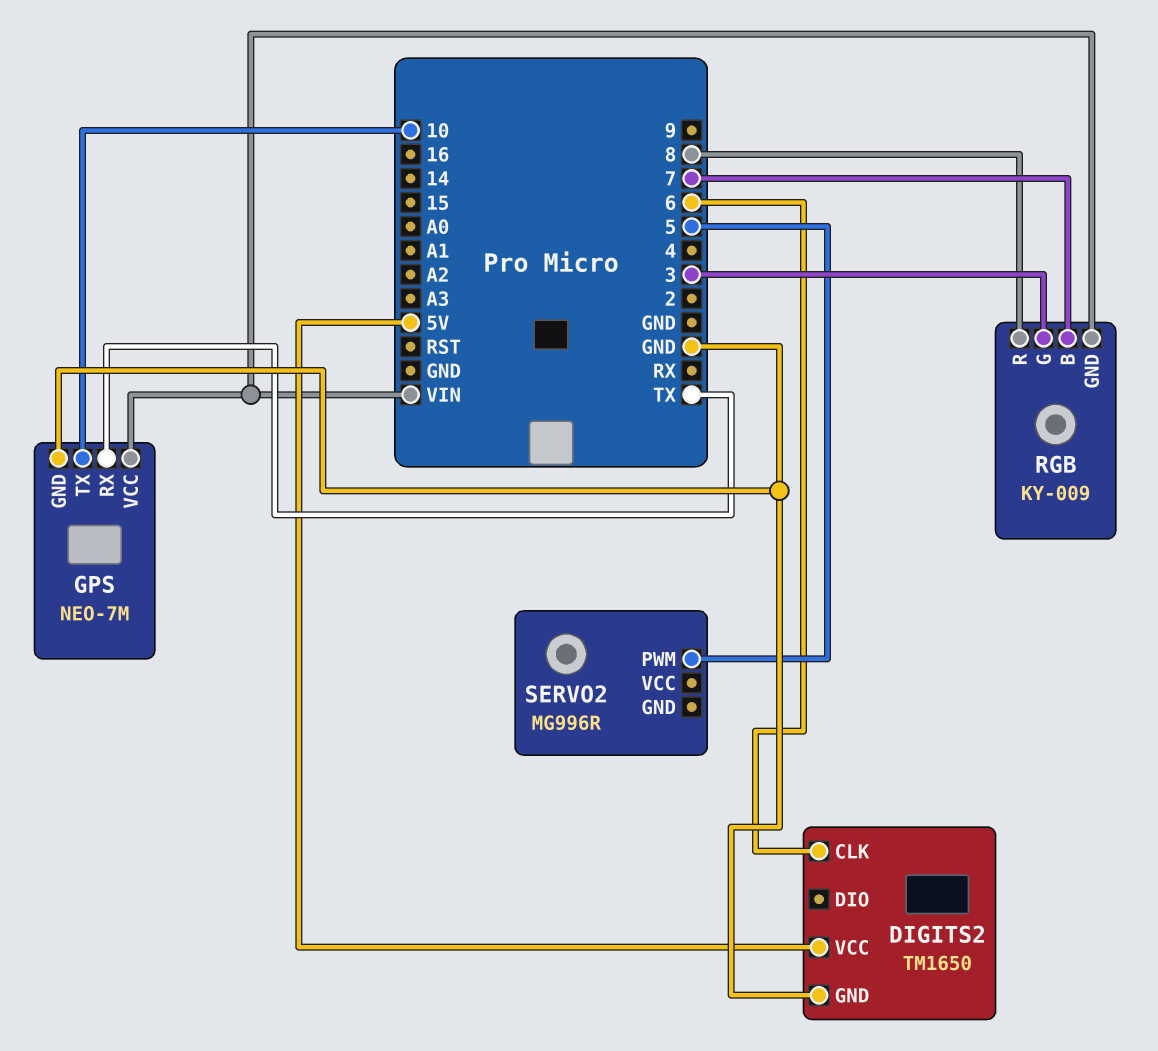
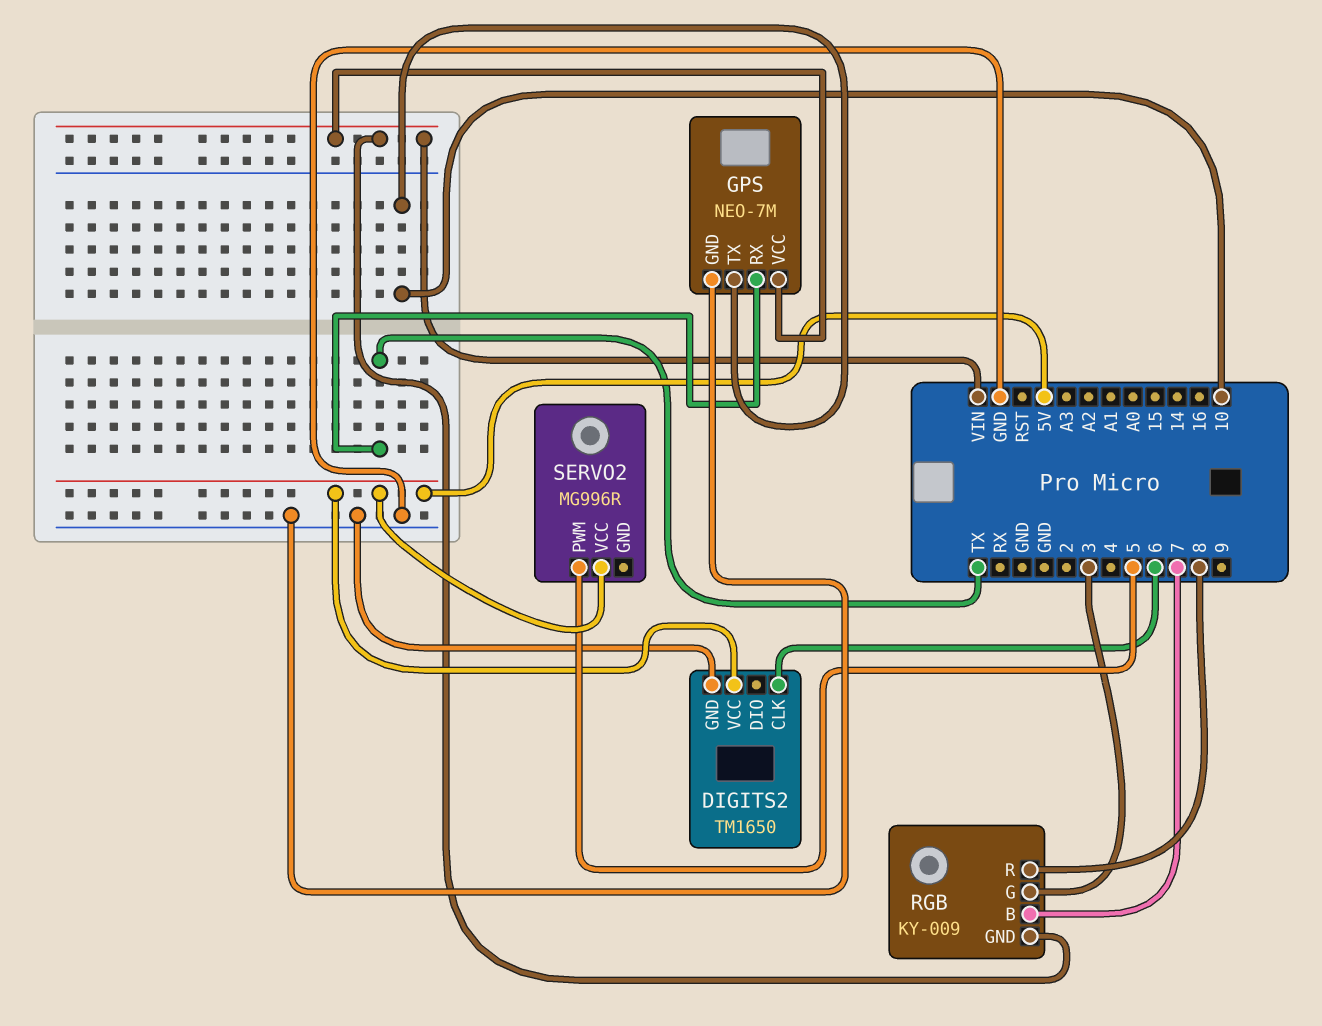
SERVO2 pin VCC: none -> 5V

